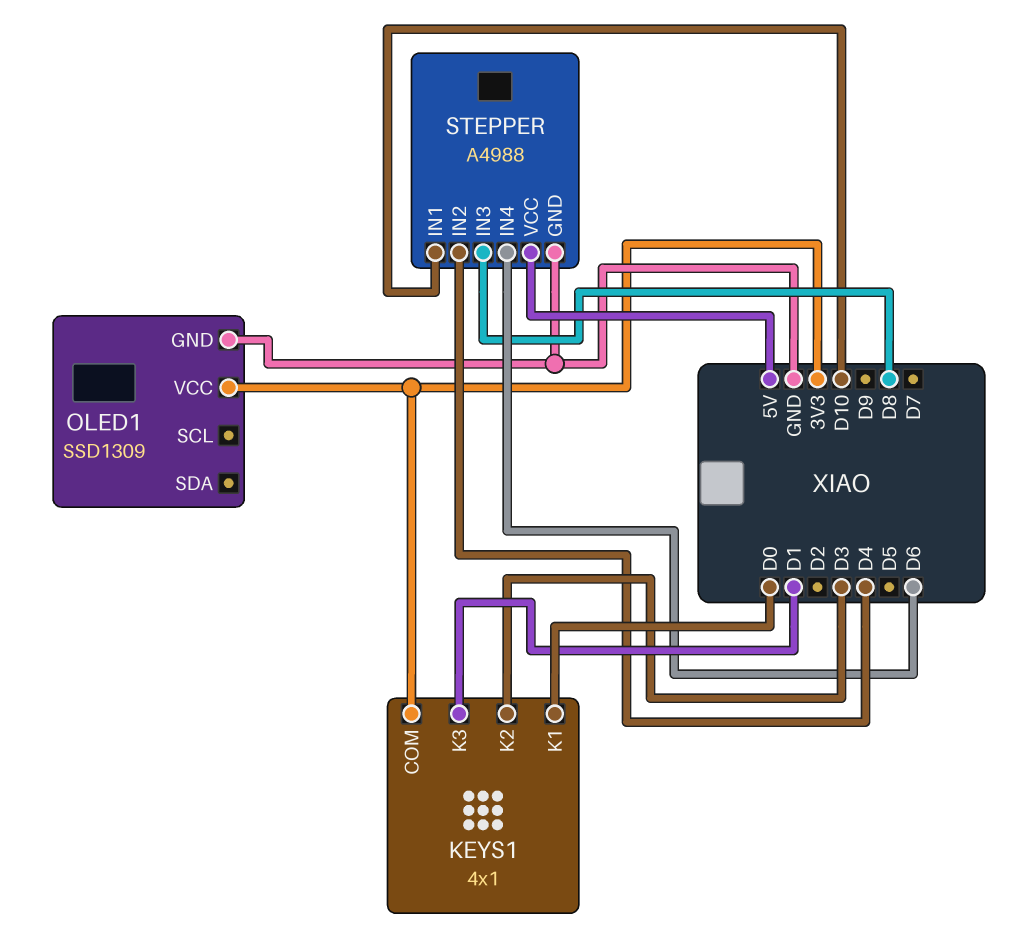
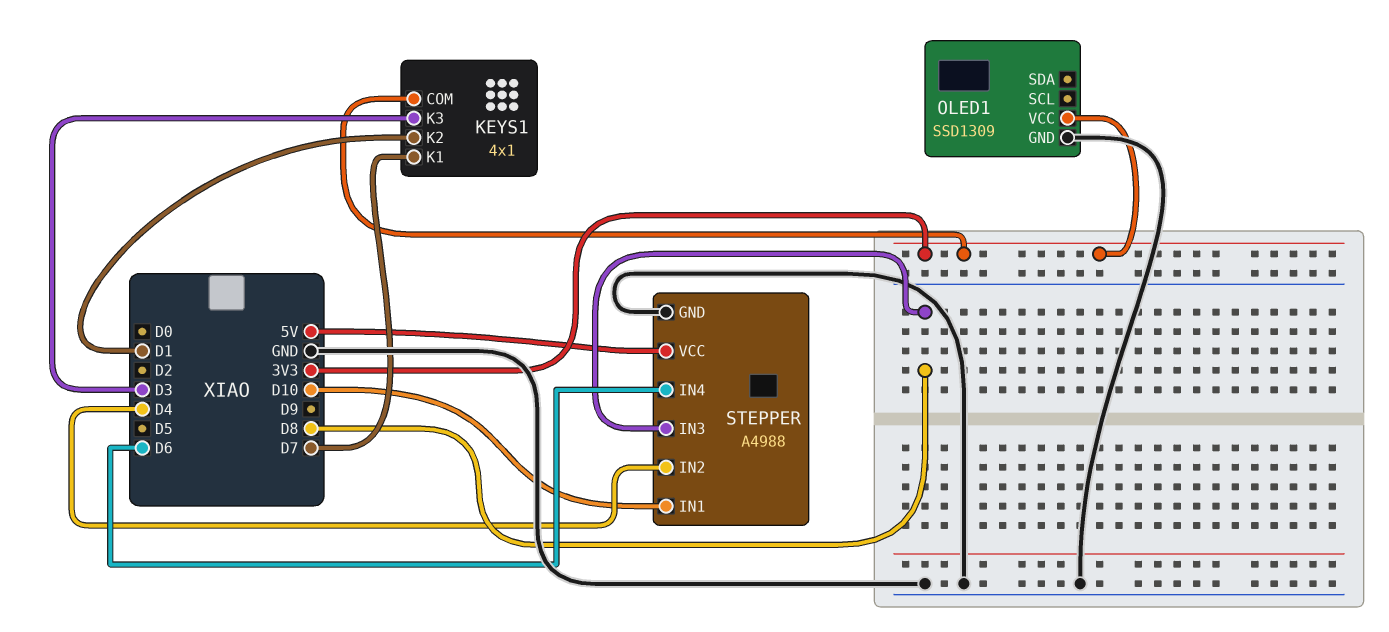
KEYS1 pin K1: D0 -> D7
KEYS1 pin K2: D3 -> D1
KEYS1 pin K3: D1 -> D3

